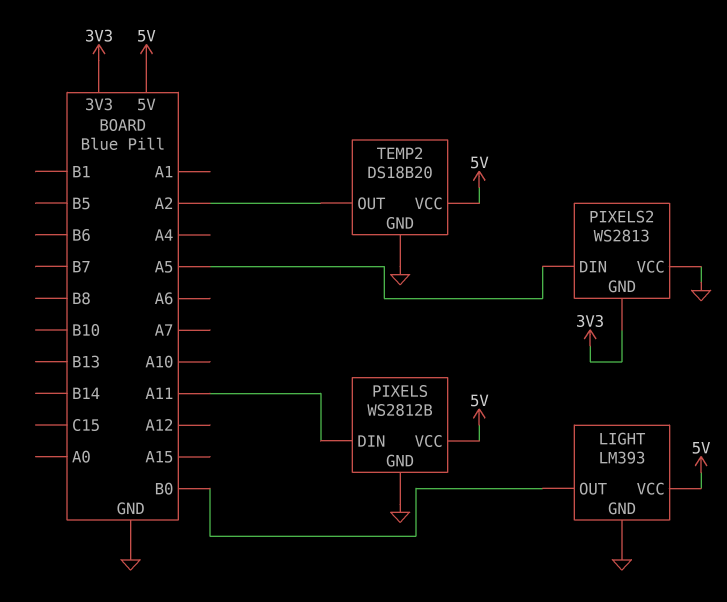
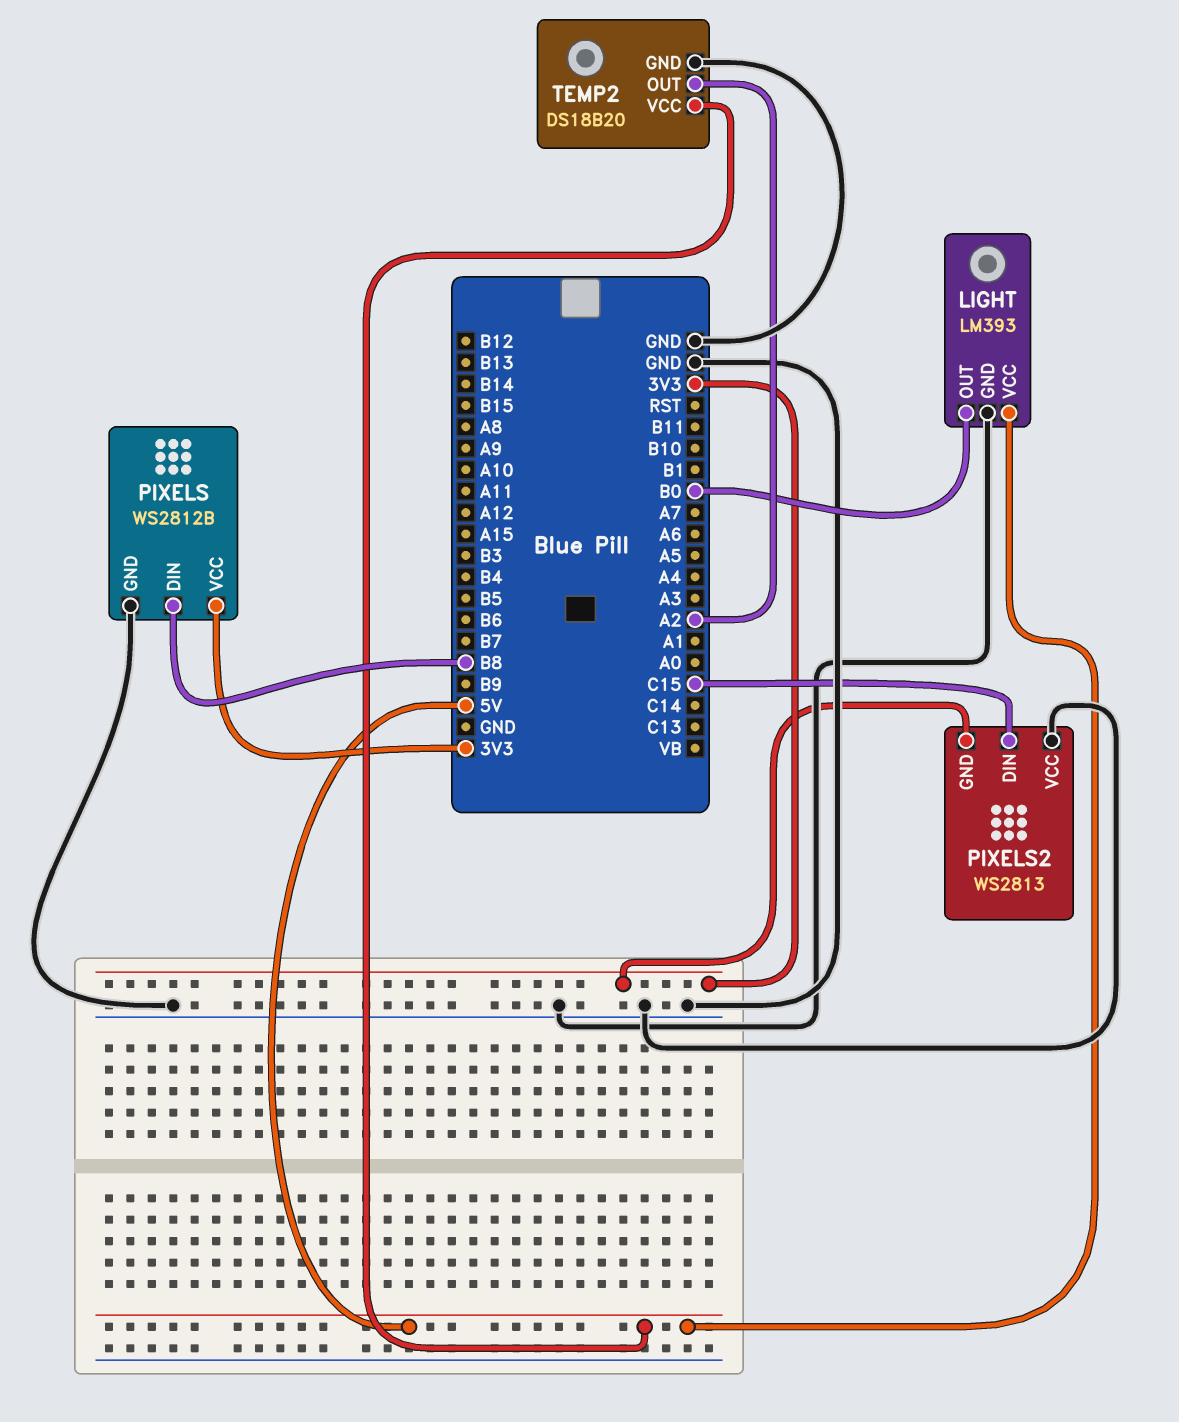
PIXELS pin DIN: A11 -> B8
PIXELS pin VCC: 5V -> 3V3
PIXELS2 pin DIN: A5 -> C15

